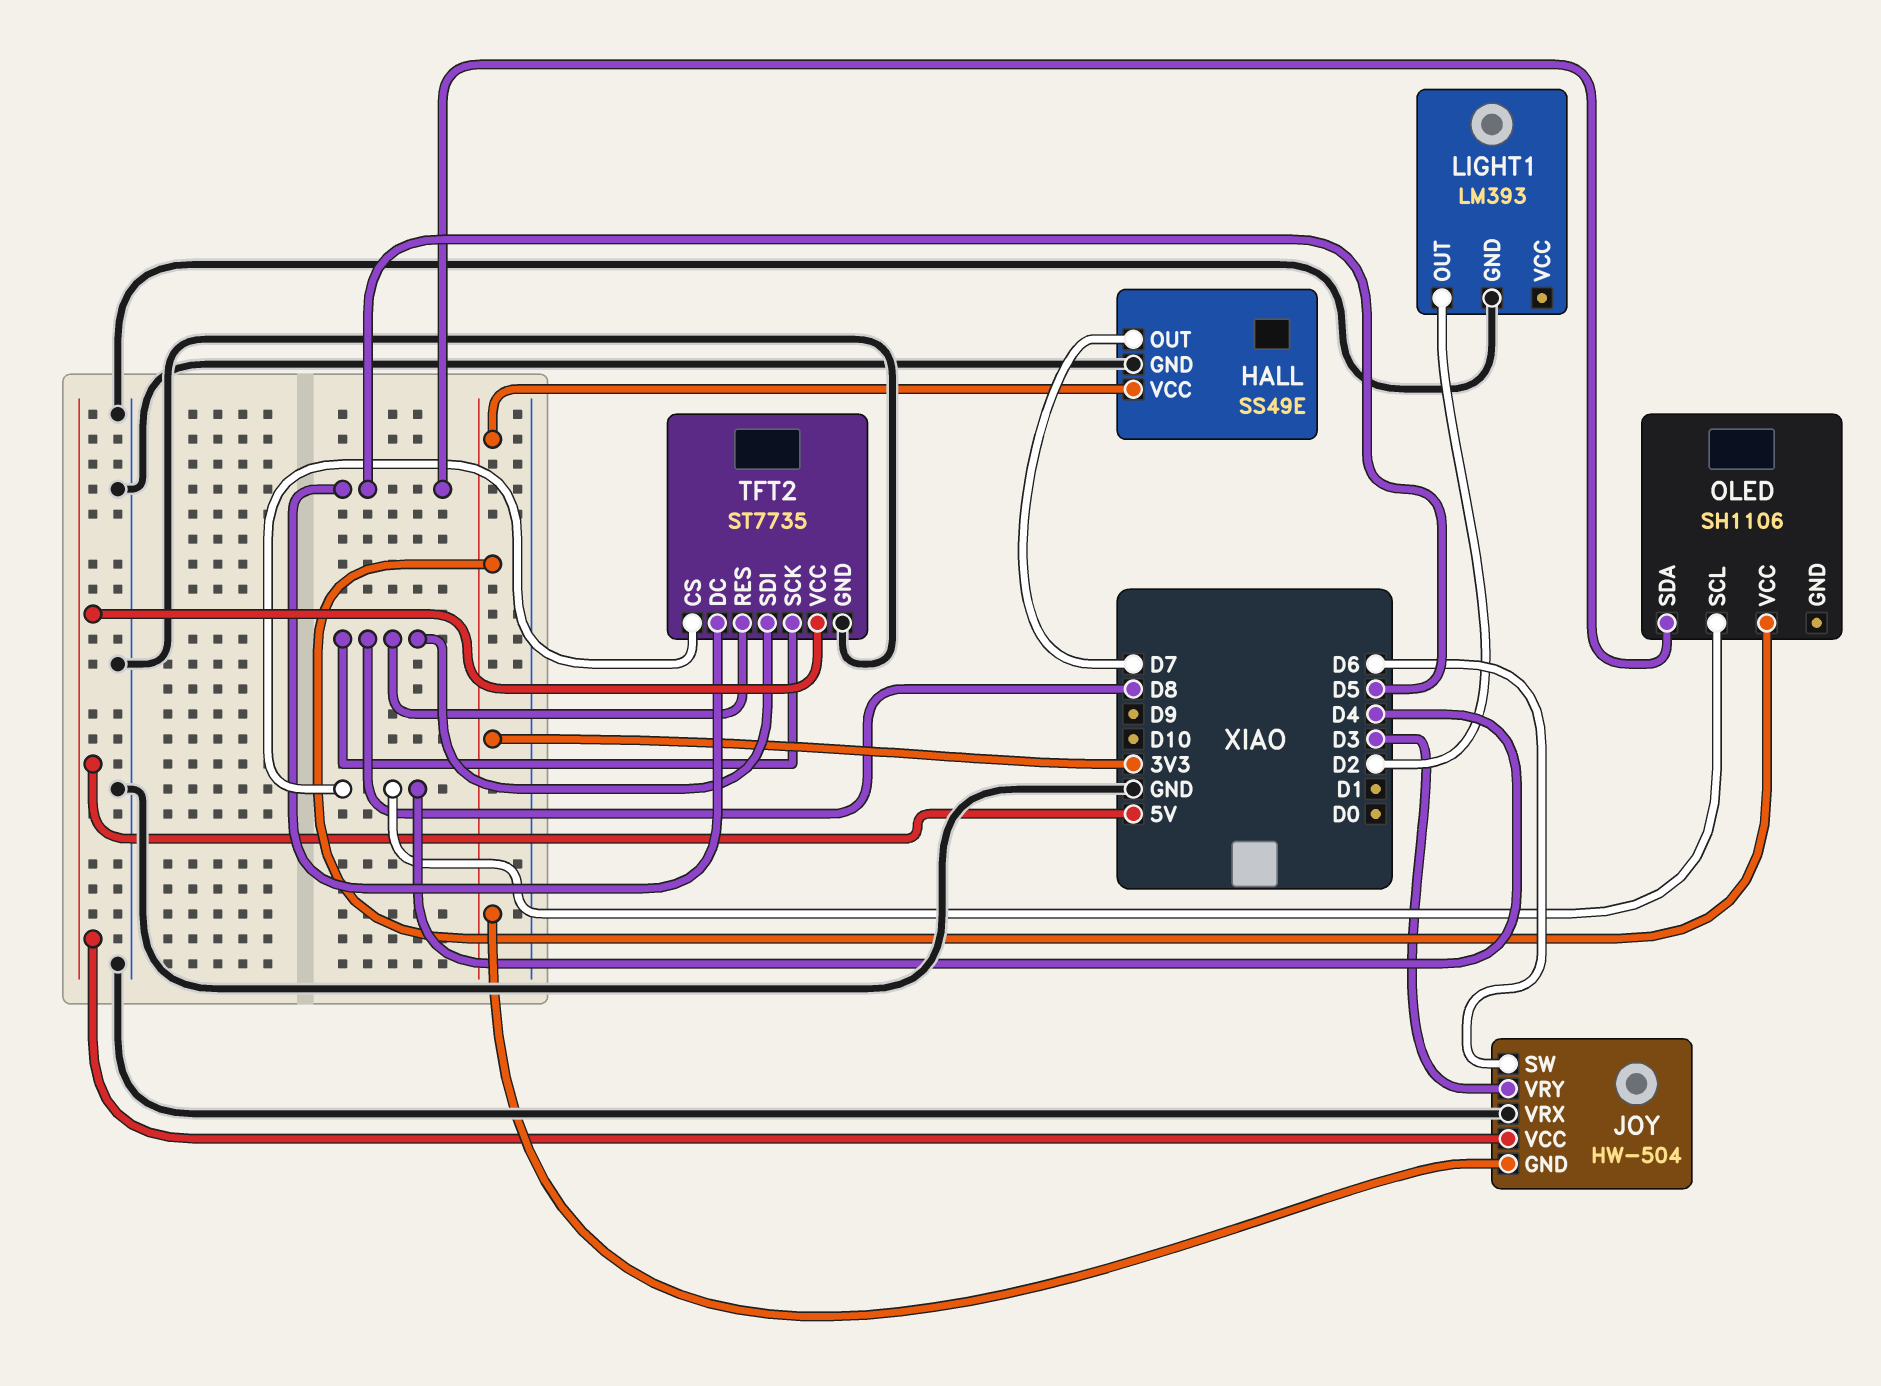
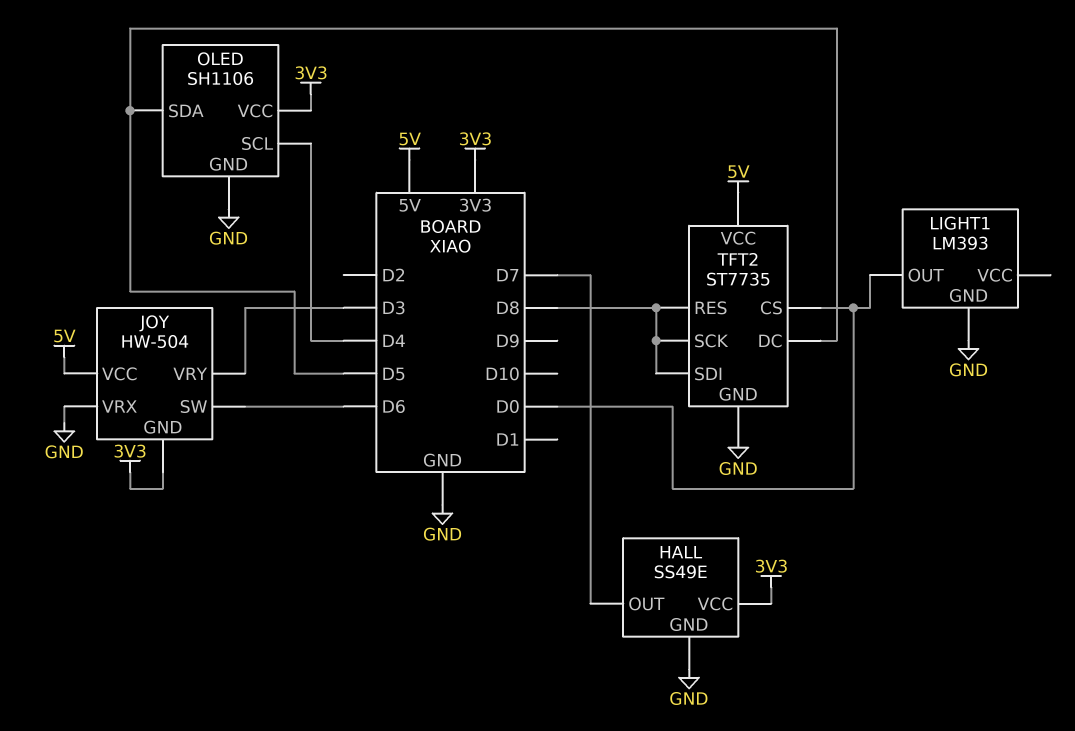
LIGHT1 pin OUT: D2 -> D0
OLED pin GND: none -> GND
TFT2 pin CS: D4 -> D0

